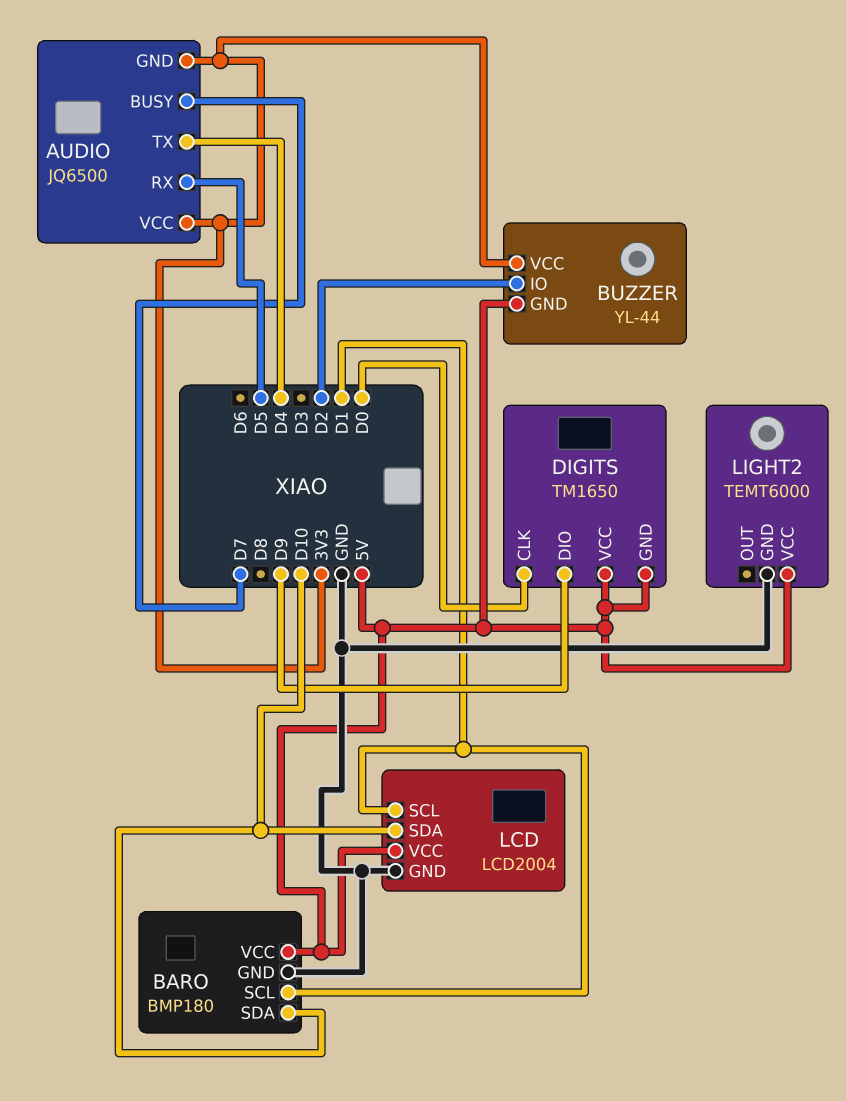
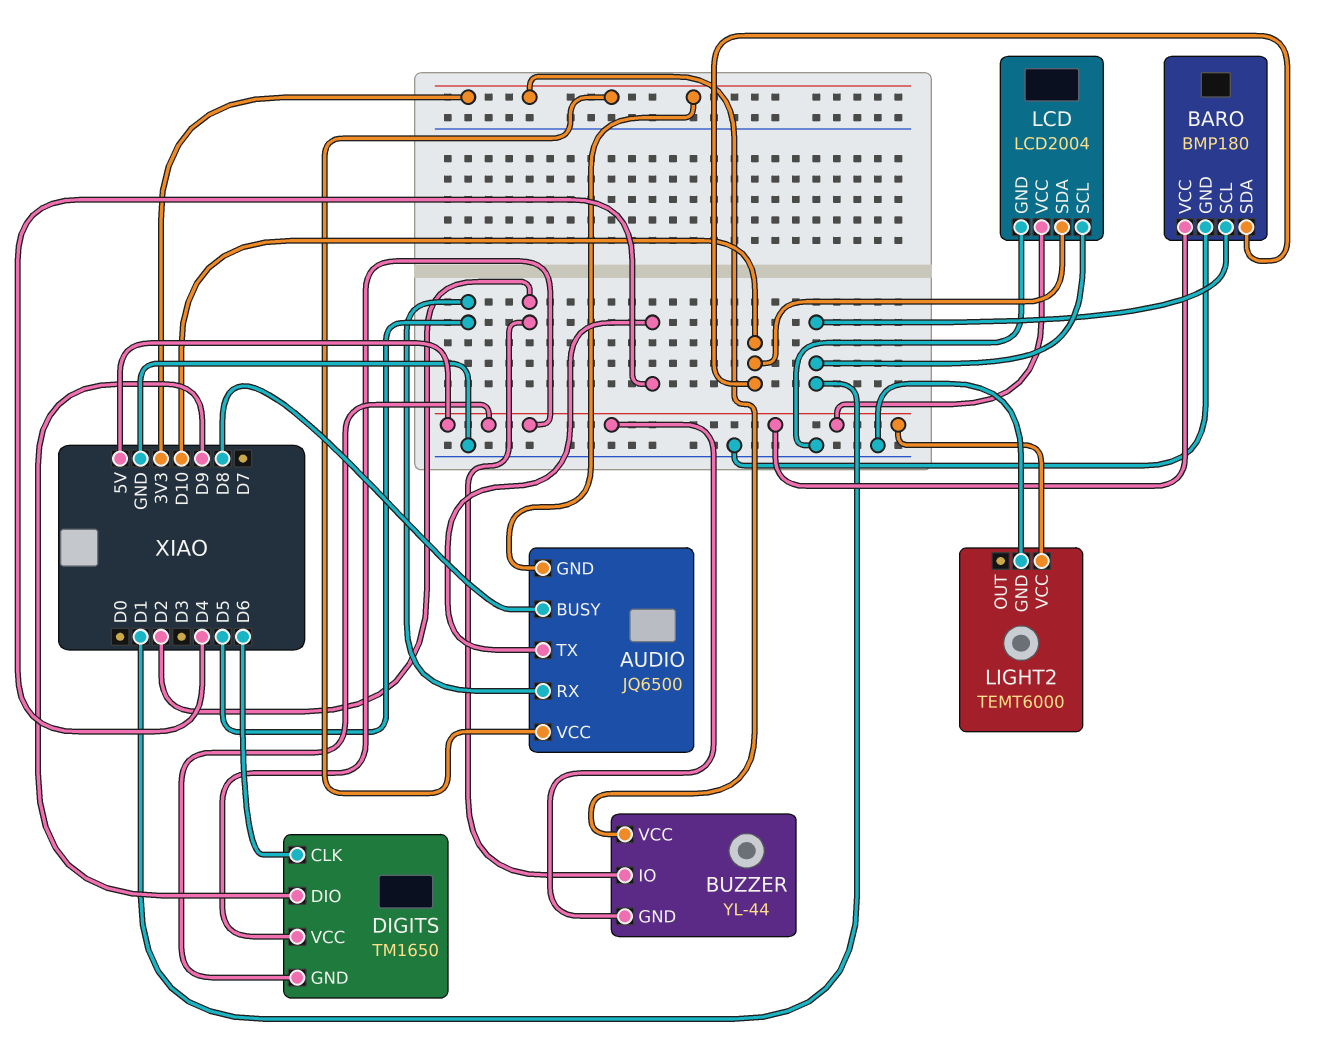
AUDIO pin BUSY: D7 -> D8
DIGITS pin CLK: D0 -> D6

